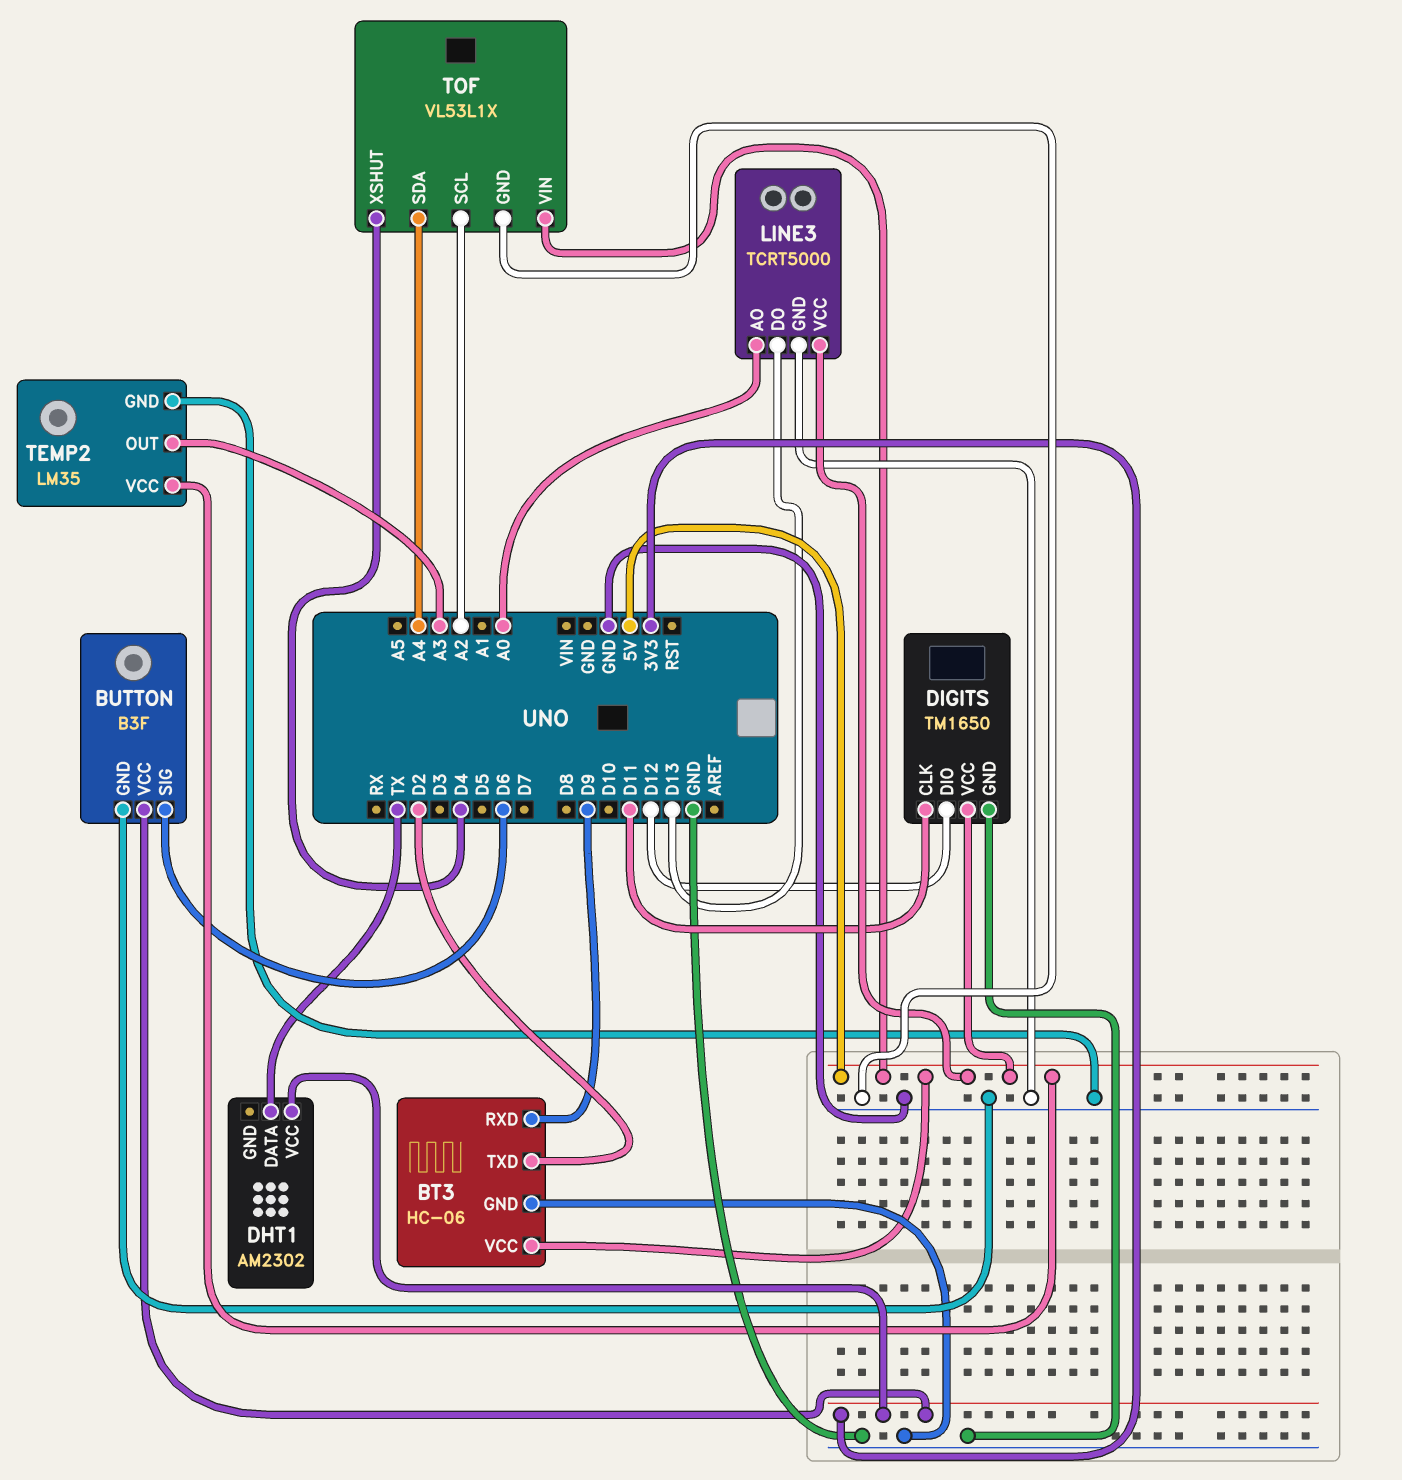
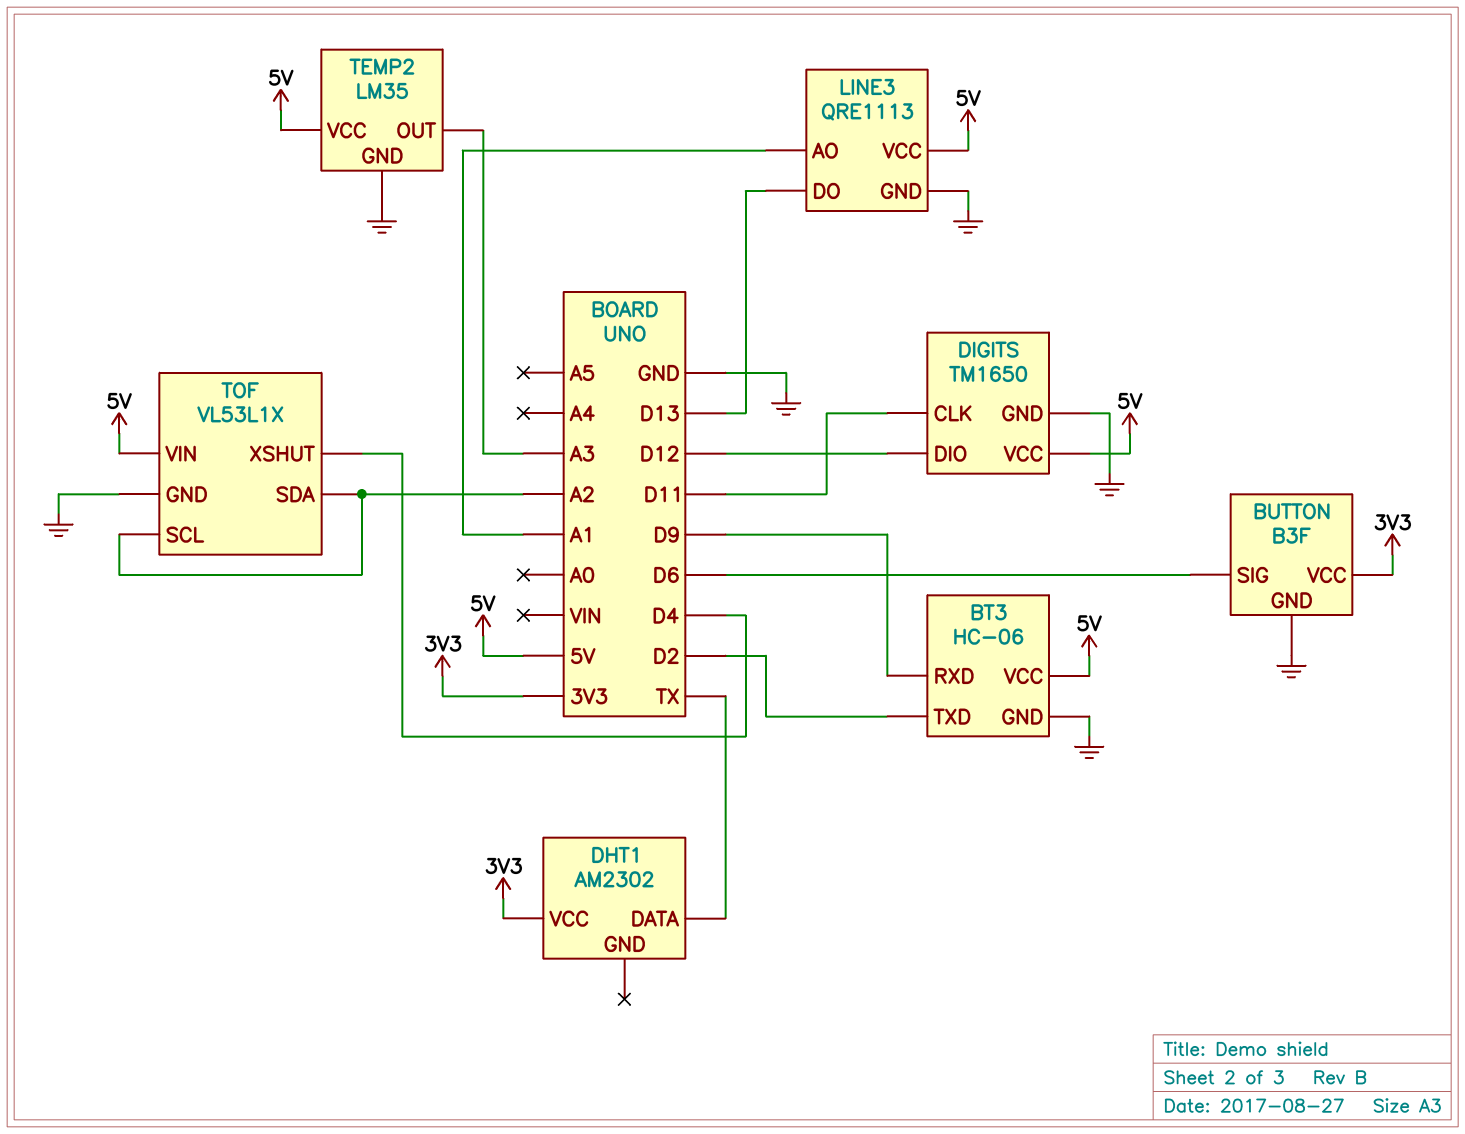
LINE3: TCRT5000 -> QRE1113
LINE3 pin AO: A0 -> A1
TOF pin SDA: A4 -> A2

